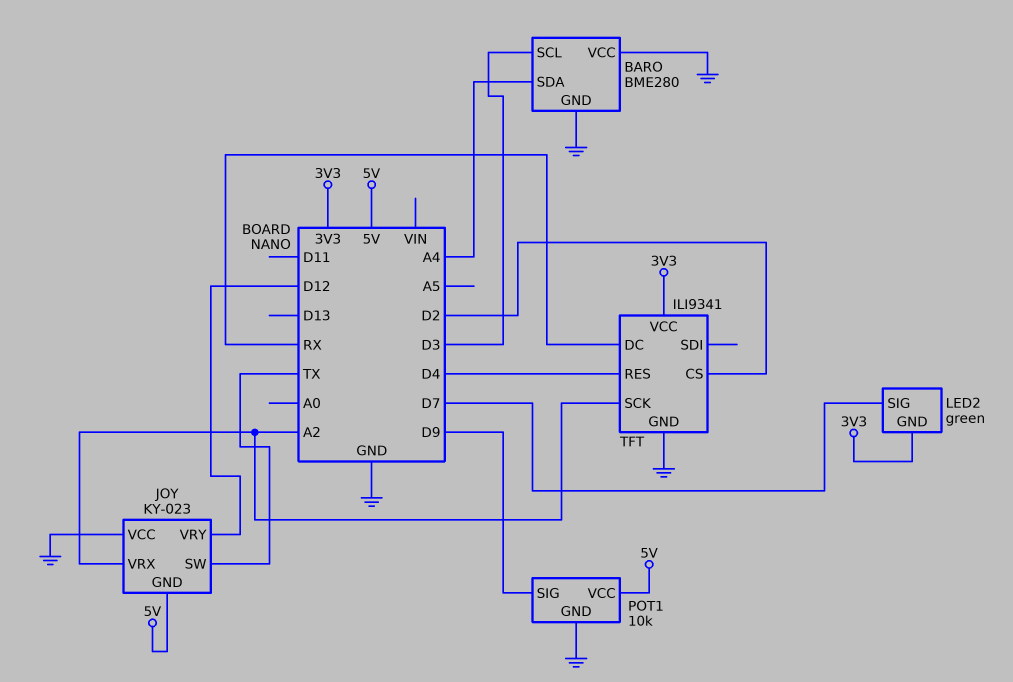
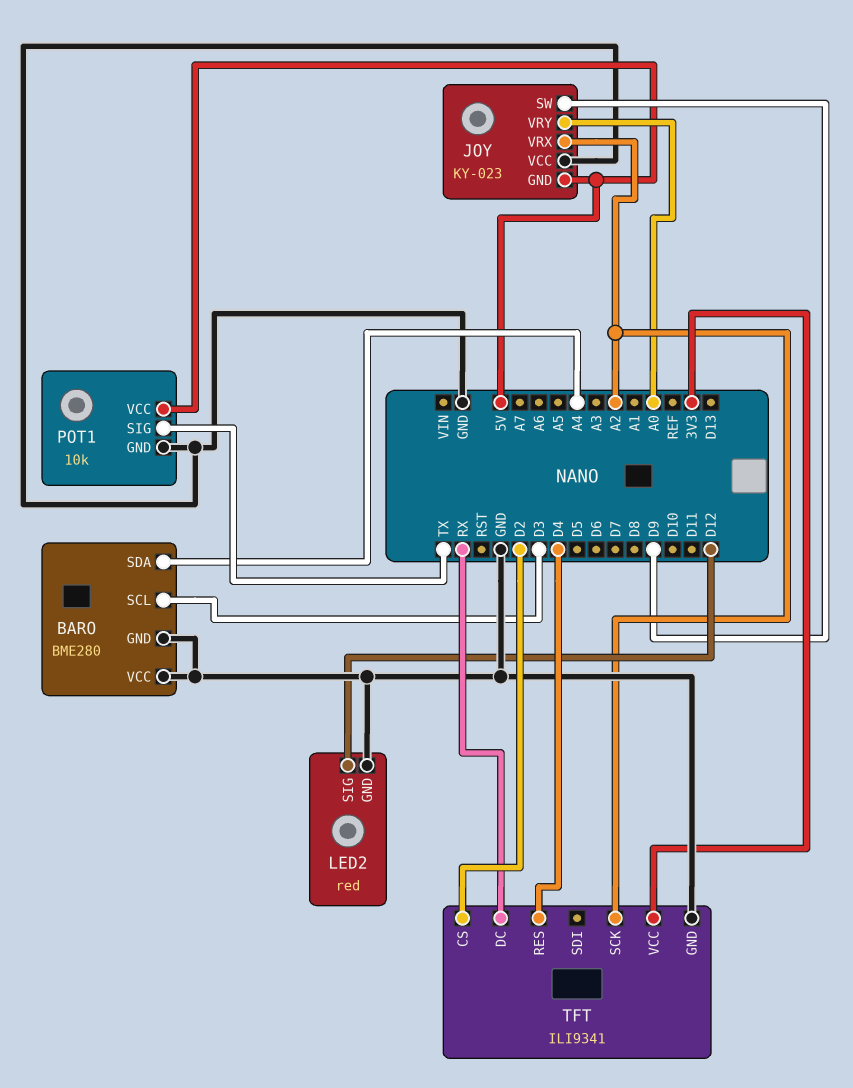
JOY pin SW: TX -> D9
JOY pin VRY: D12 -> A0
LED2: green -> red
LED2 pin GND: 3V3 -> GND
LED2 pin SIG: D7 -> D12
POT1 pin SIG: D9 -> TX

